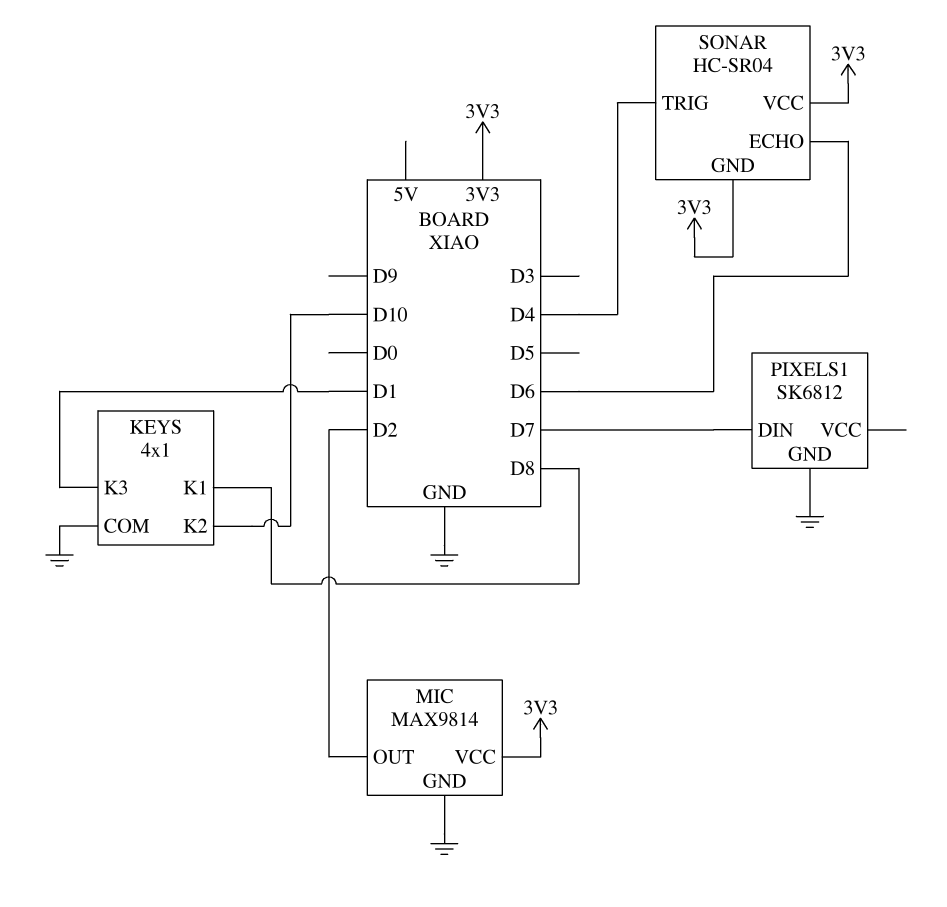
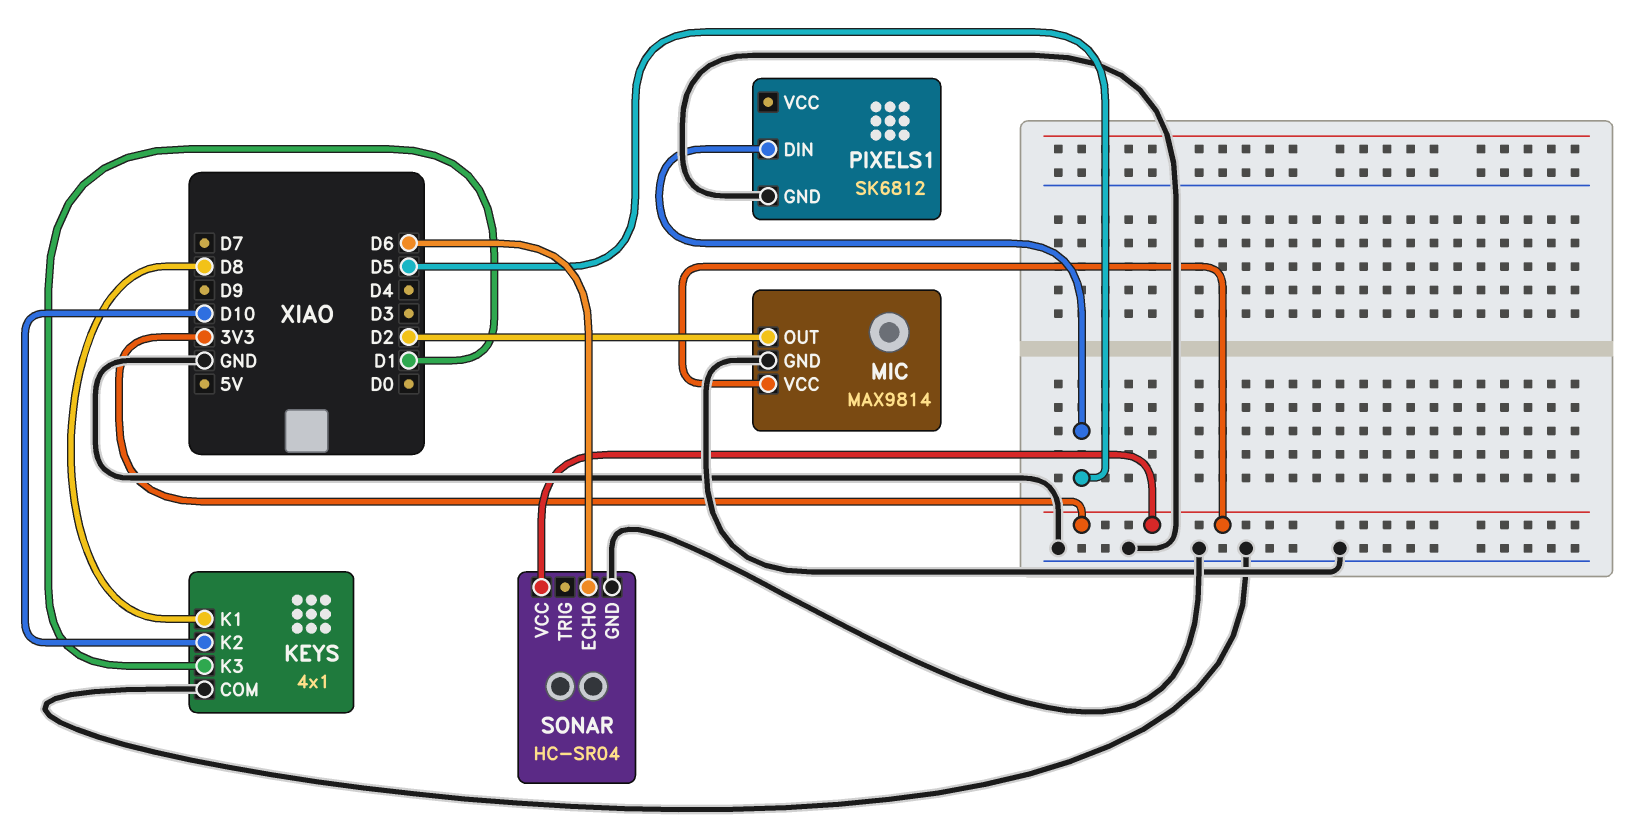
PIXELS1 pin DIN: D7 -> D5
SONAR pin GND: 3V3 -> GND
SONAR pin TRIG: D4 -> none

